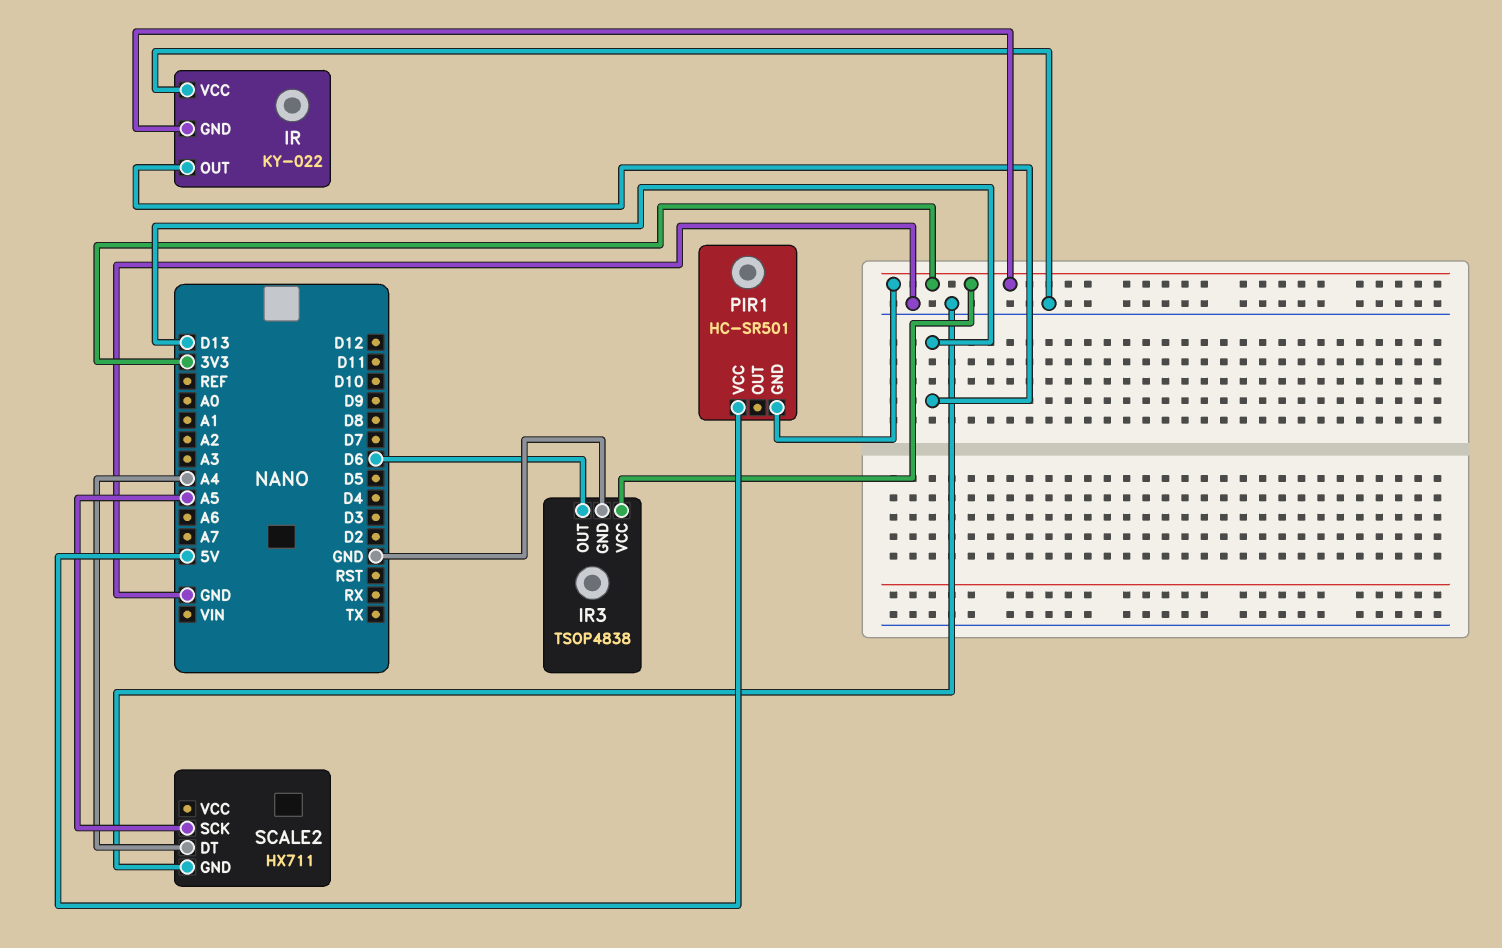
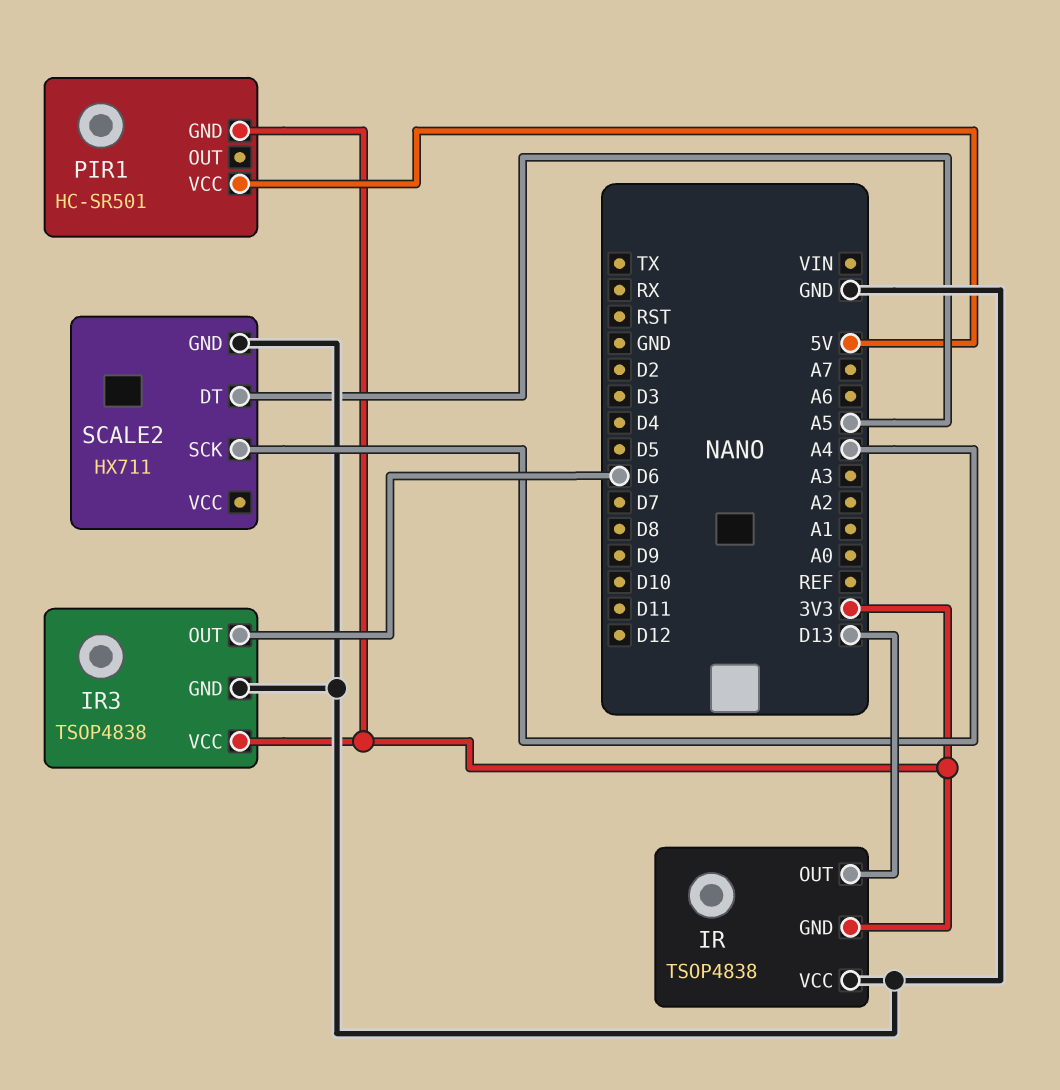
IR: KY-022 -> TSOP4838
SCALE2 pin DT: A4 -> A5
SCALE2 pin SCK: A5 -> A4

